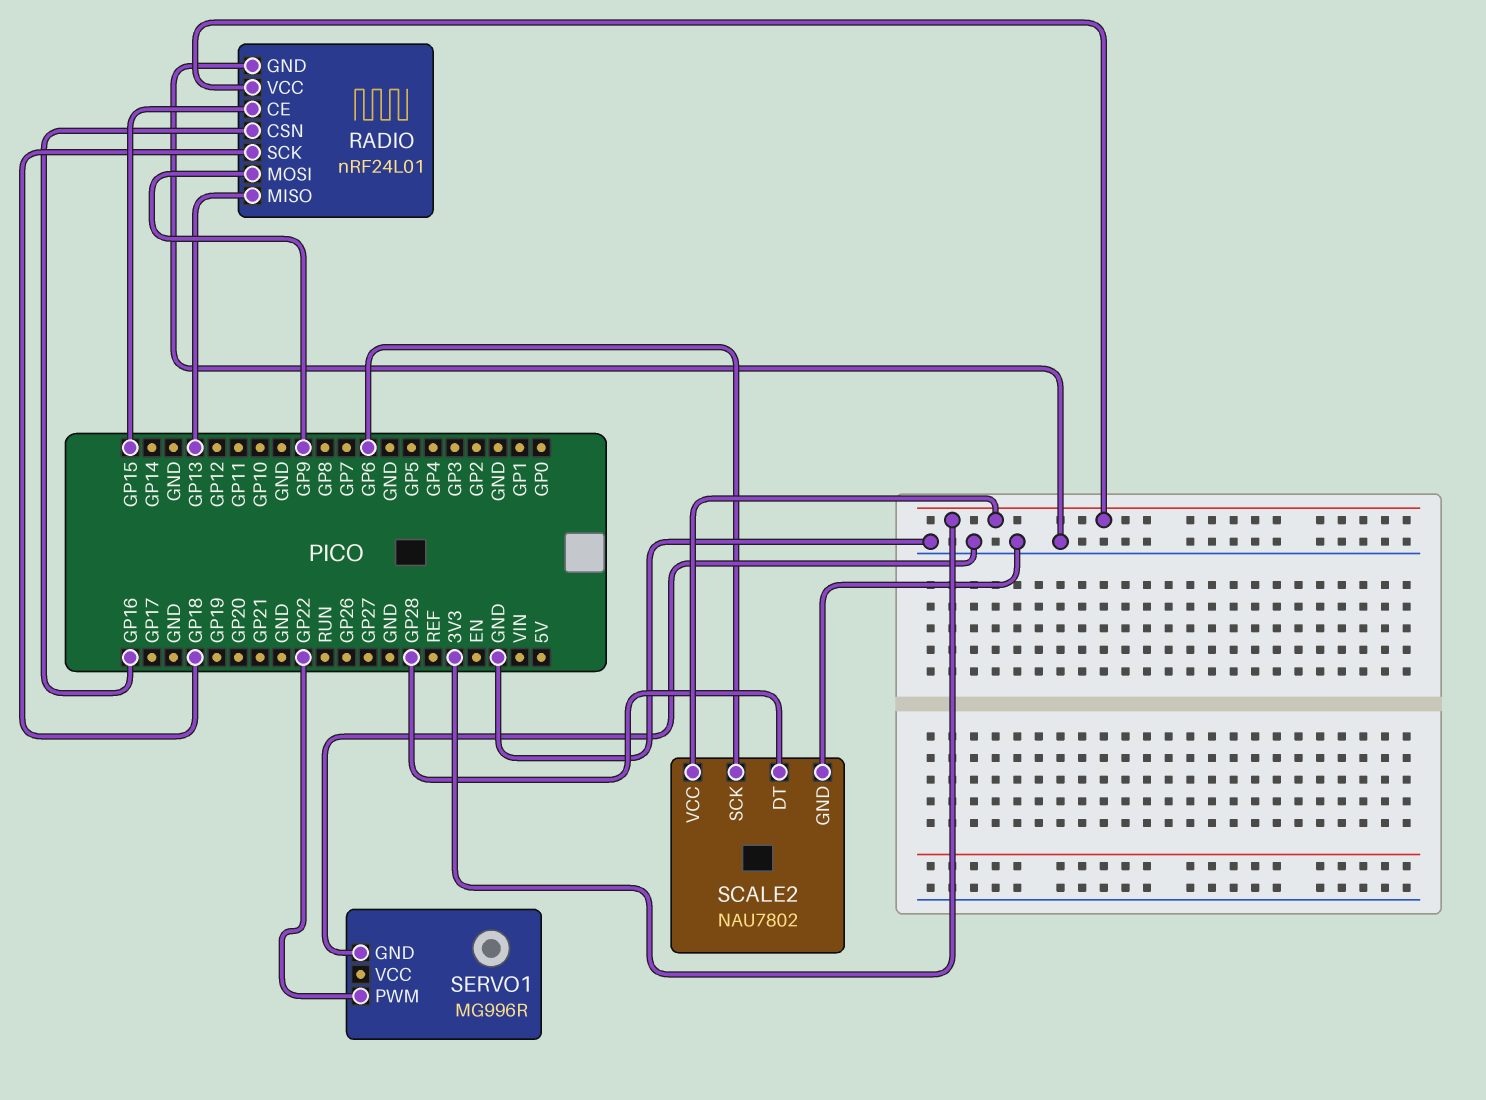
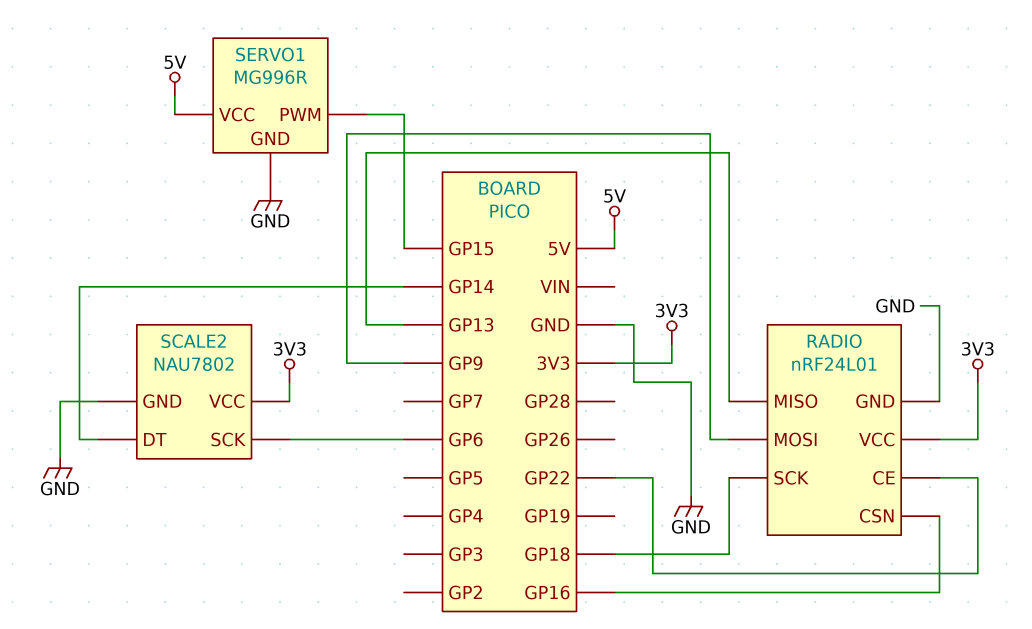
RADIO pin CE: GP15 -> GP22
SCALE2 pin DT: GP28 -> GP14
SERVO1 pin PWM: GP22 -> GP15
SERVO1 pin VCC: none -> 5V

